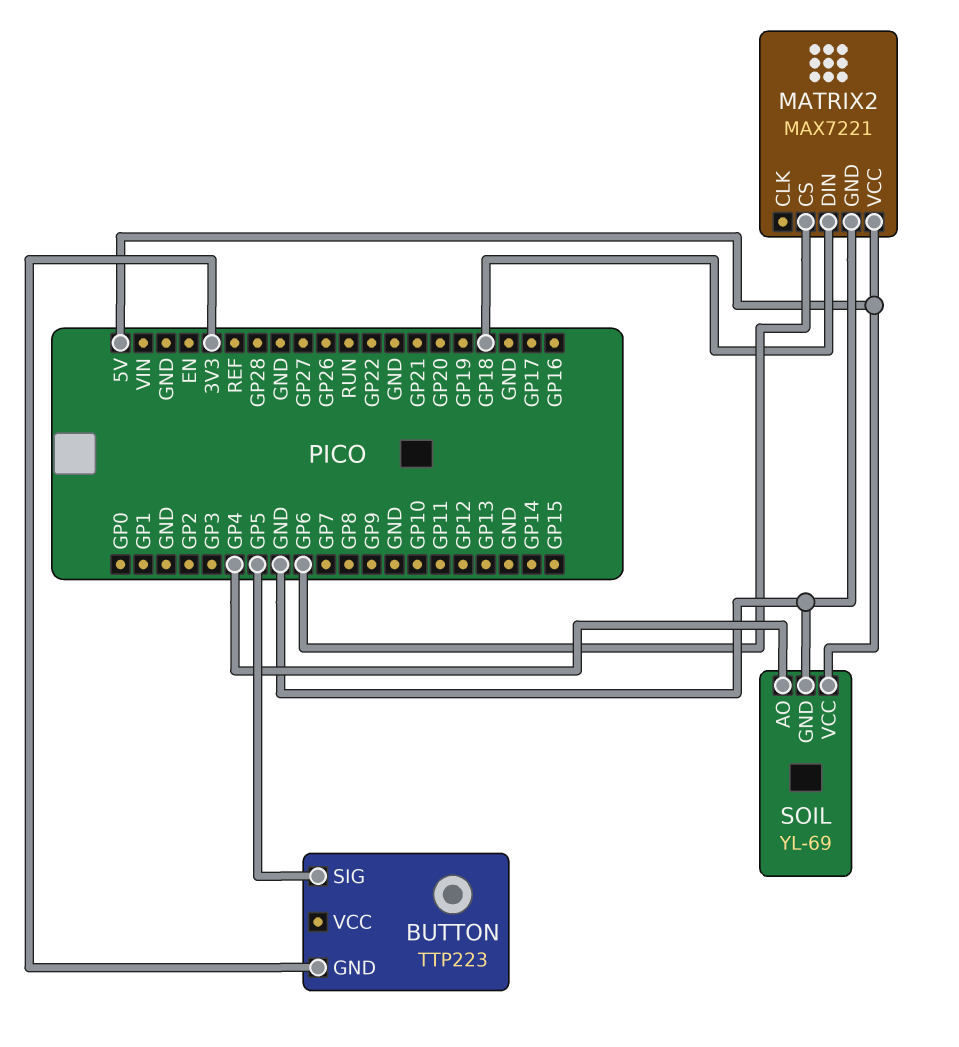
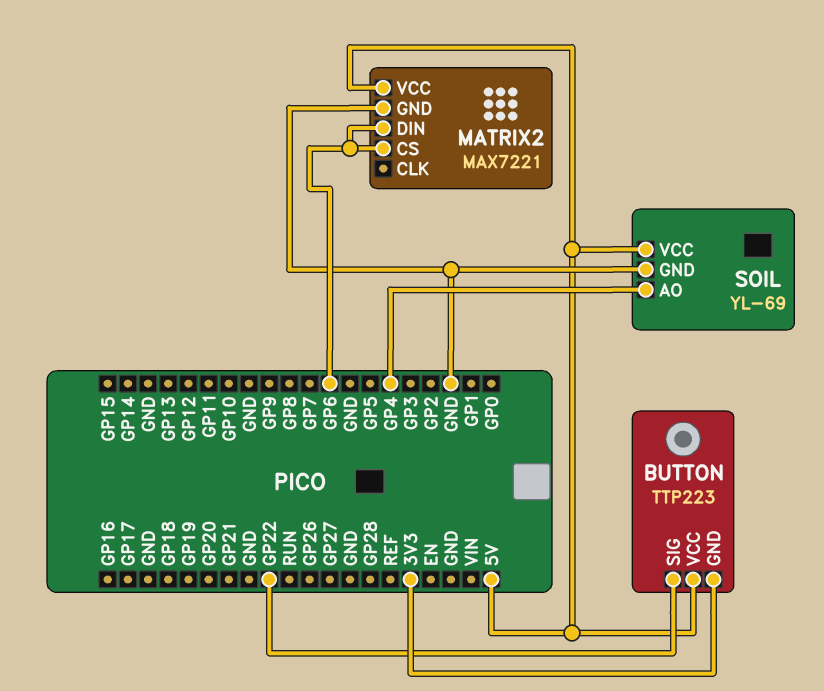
BUTTON pin SIG: GP5 -> GP22
BUTTON pin VCC: none -> 5V
MATRIX2 pin DIN: GP18 -> GP6

